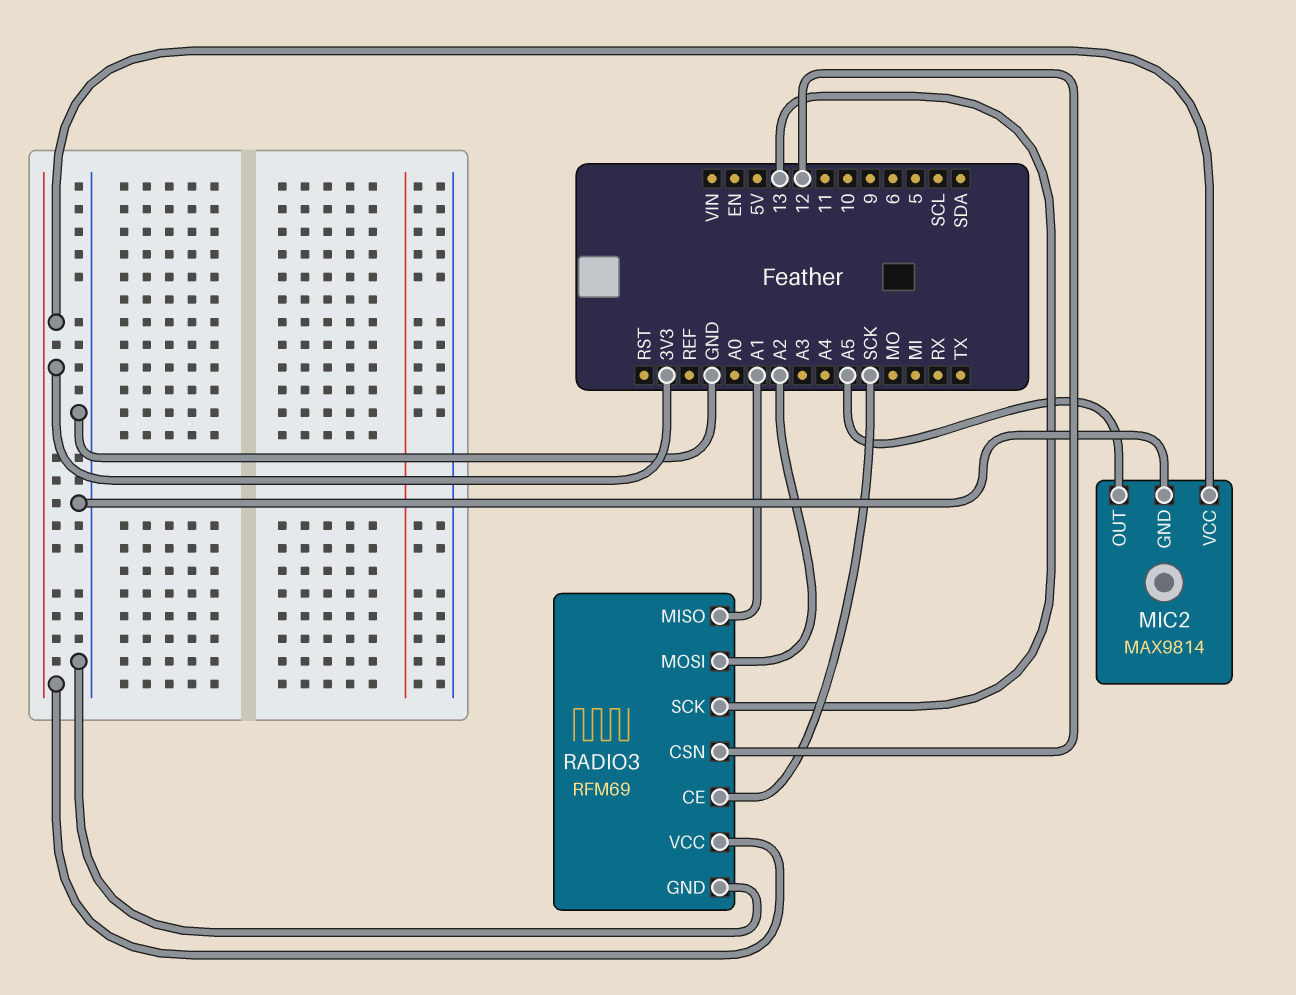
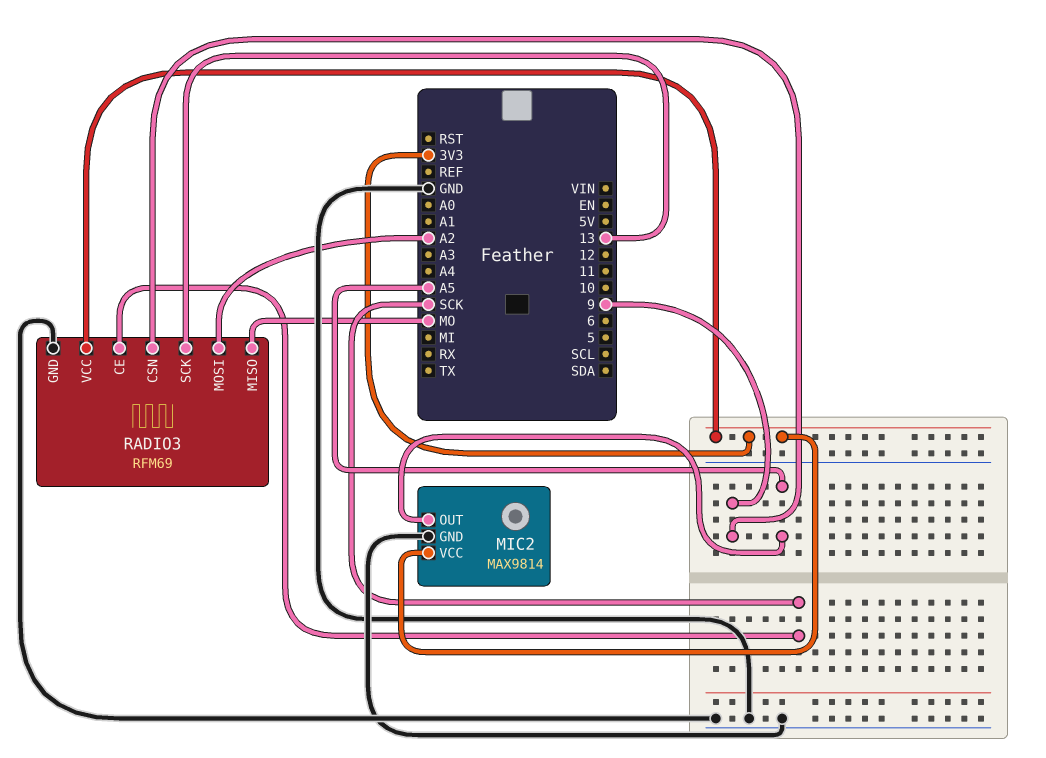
RADIO3 pin CSN: 12 -> 9
RADIO3 pin MISO: A1 -> MO

